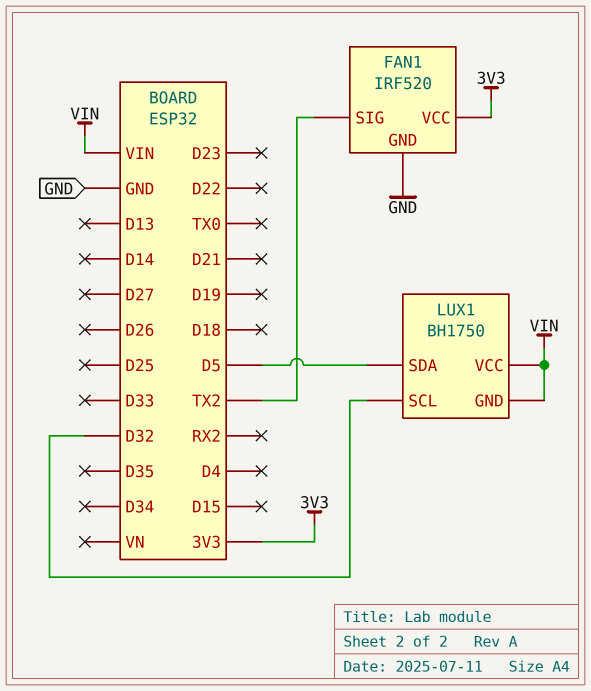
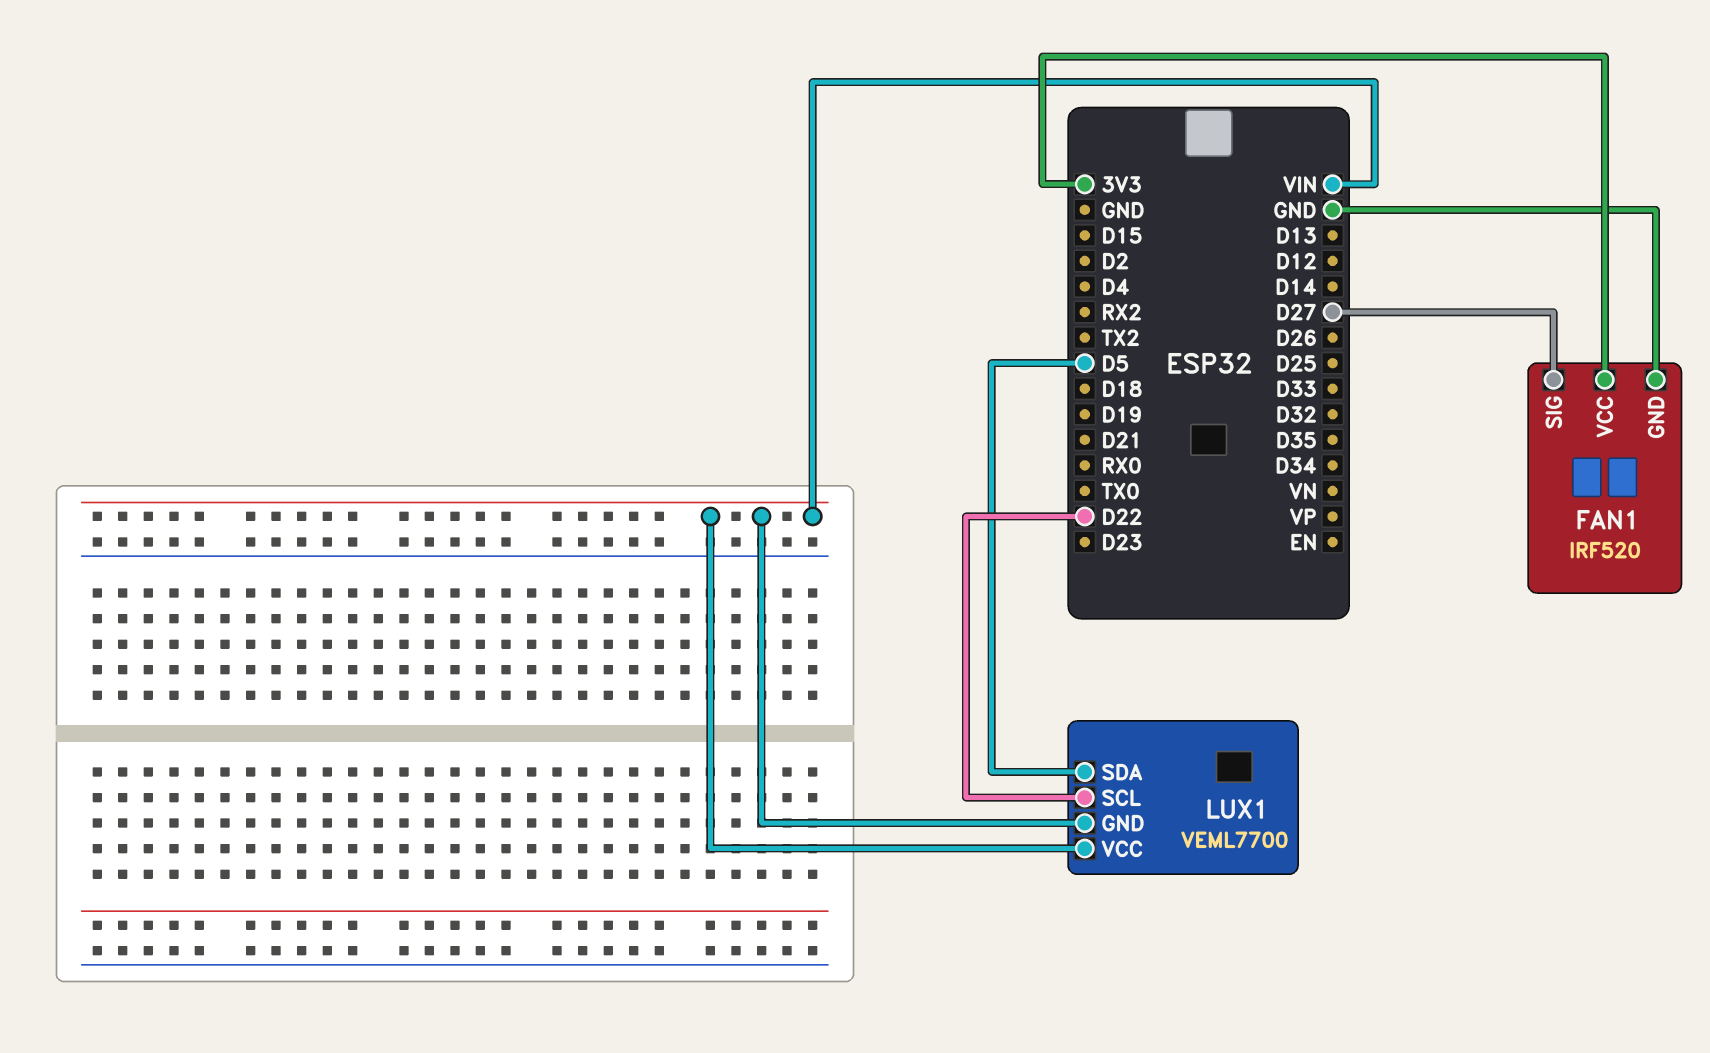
FAN1 pin SIG: TX2 -> D27
LUX1: BH1750 -> VEML7700
LUX1 pin SCL: D32 -> D22

